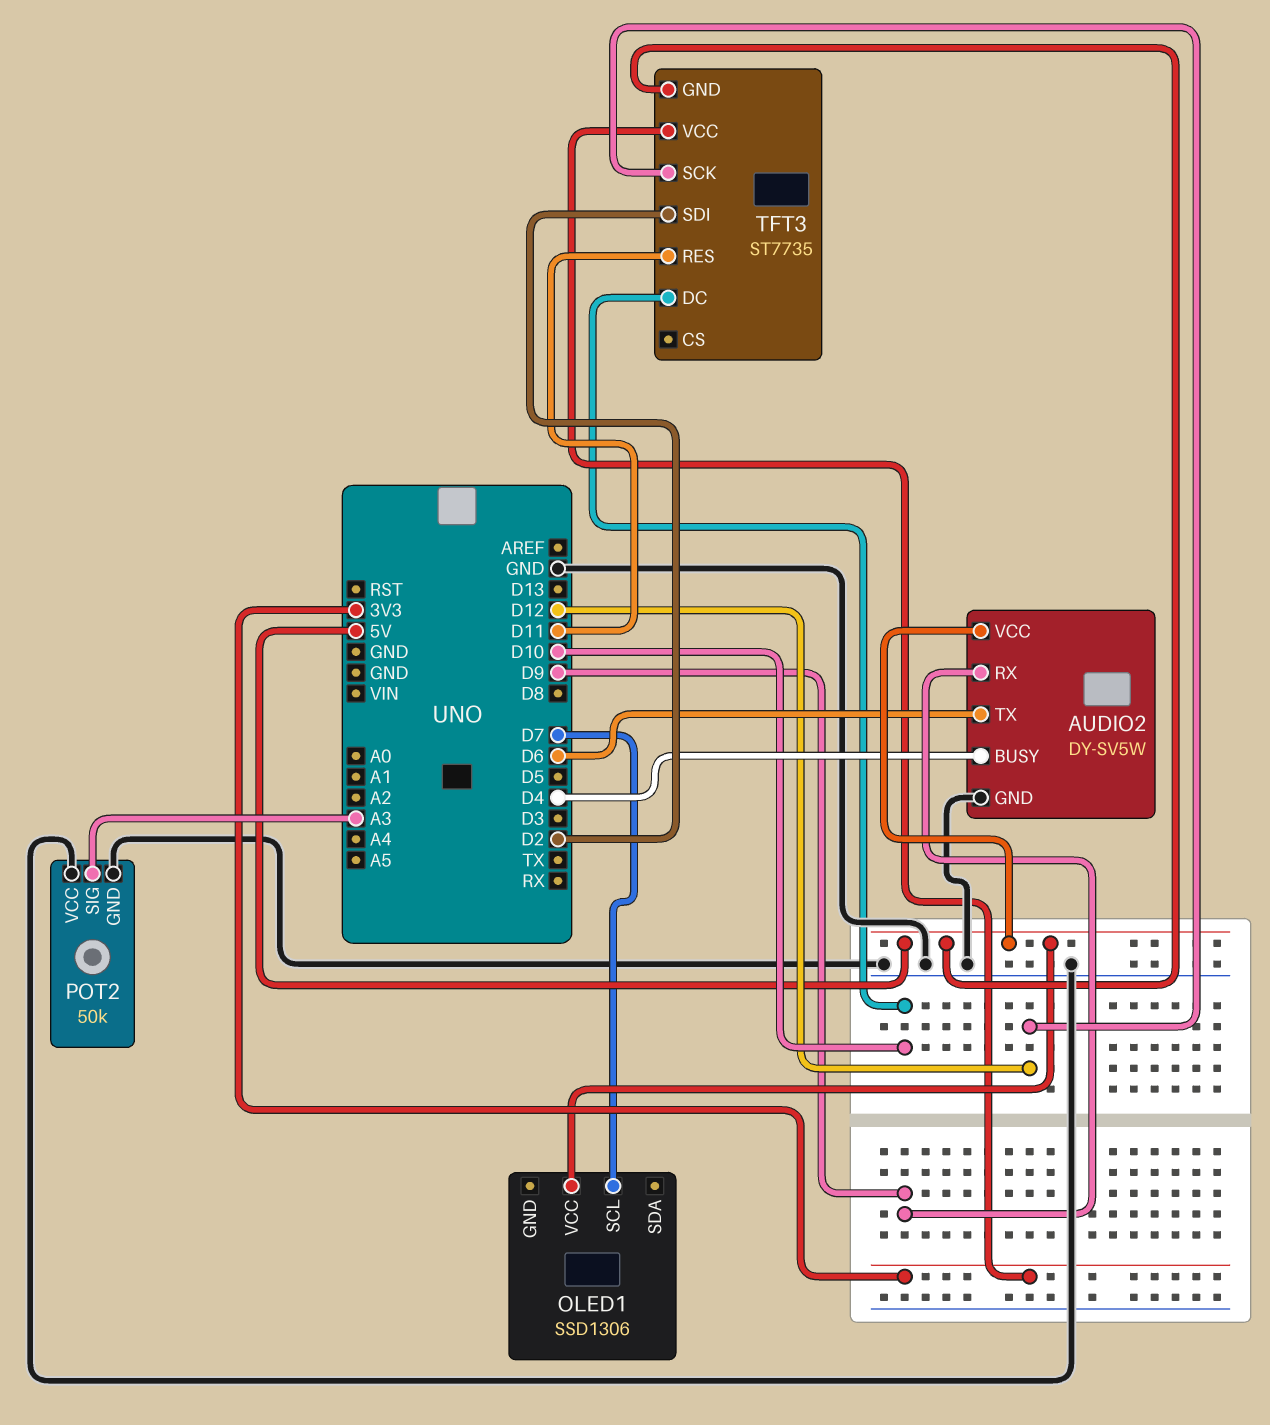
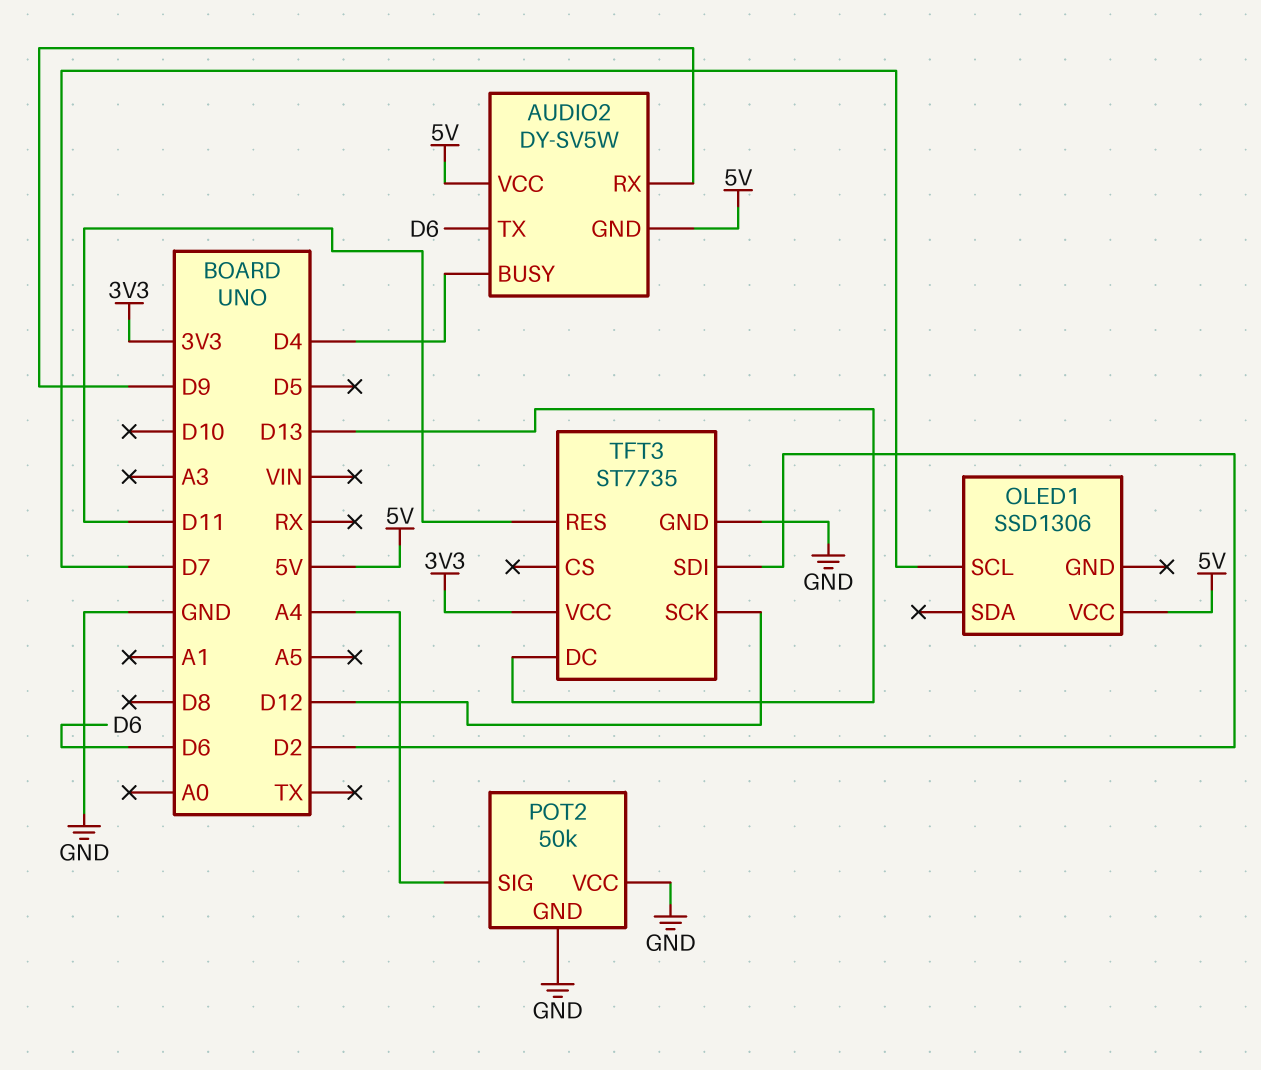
AUDIO2 pin GND: GND -> 5V
POT2 pin SIG: A3 -> A4
TFT3 pin DC: D10 -> D13
TFT3 pin GND: 5V -> GND

